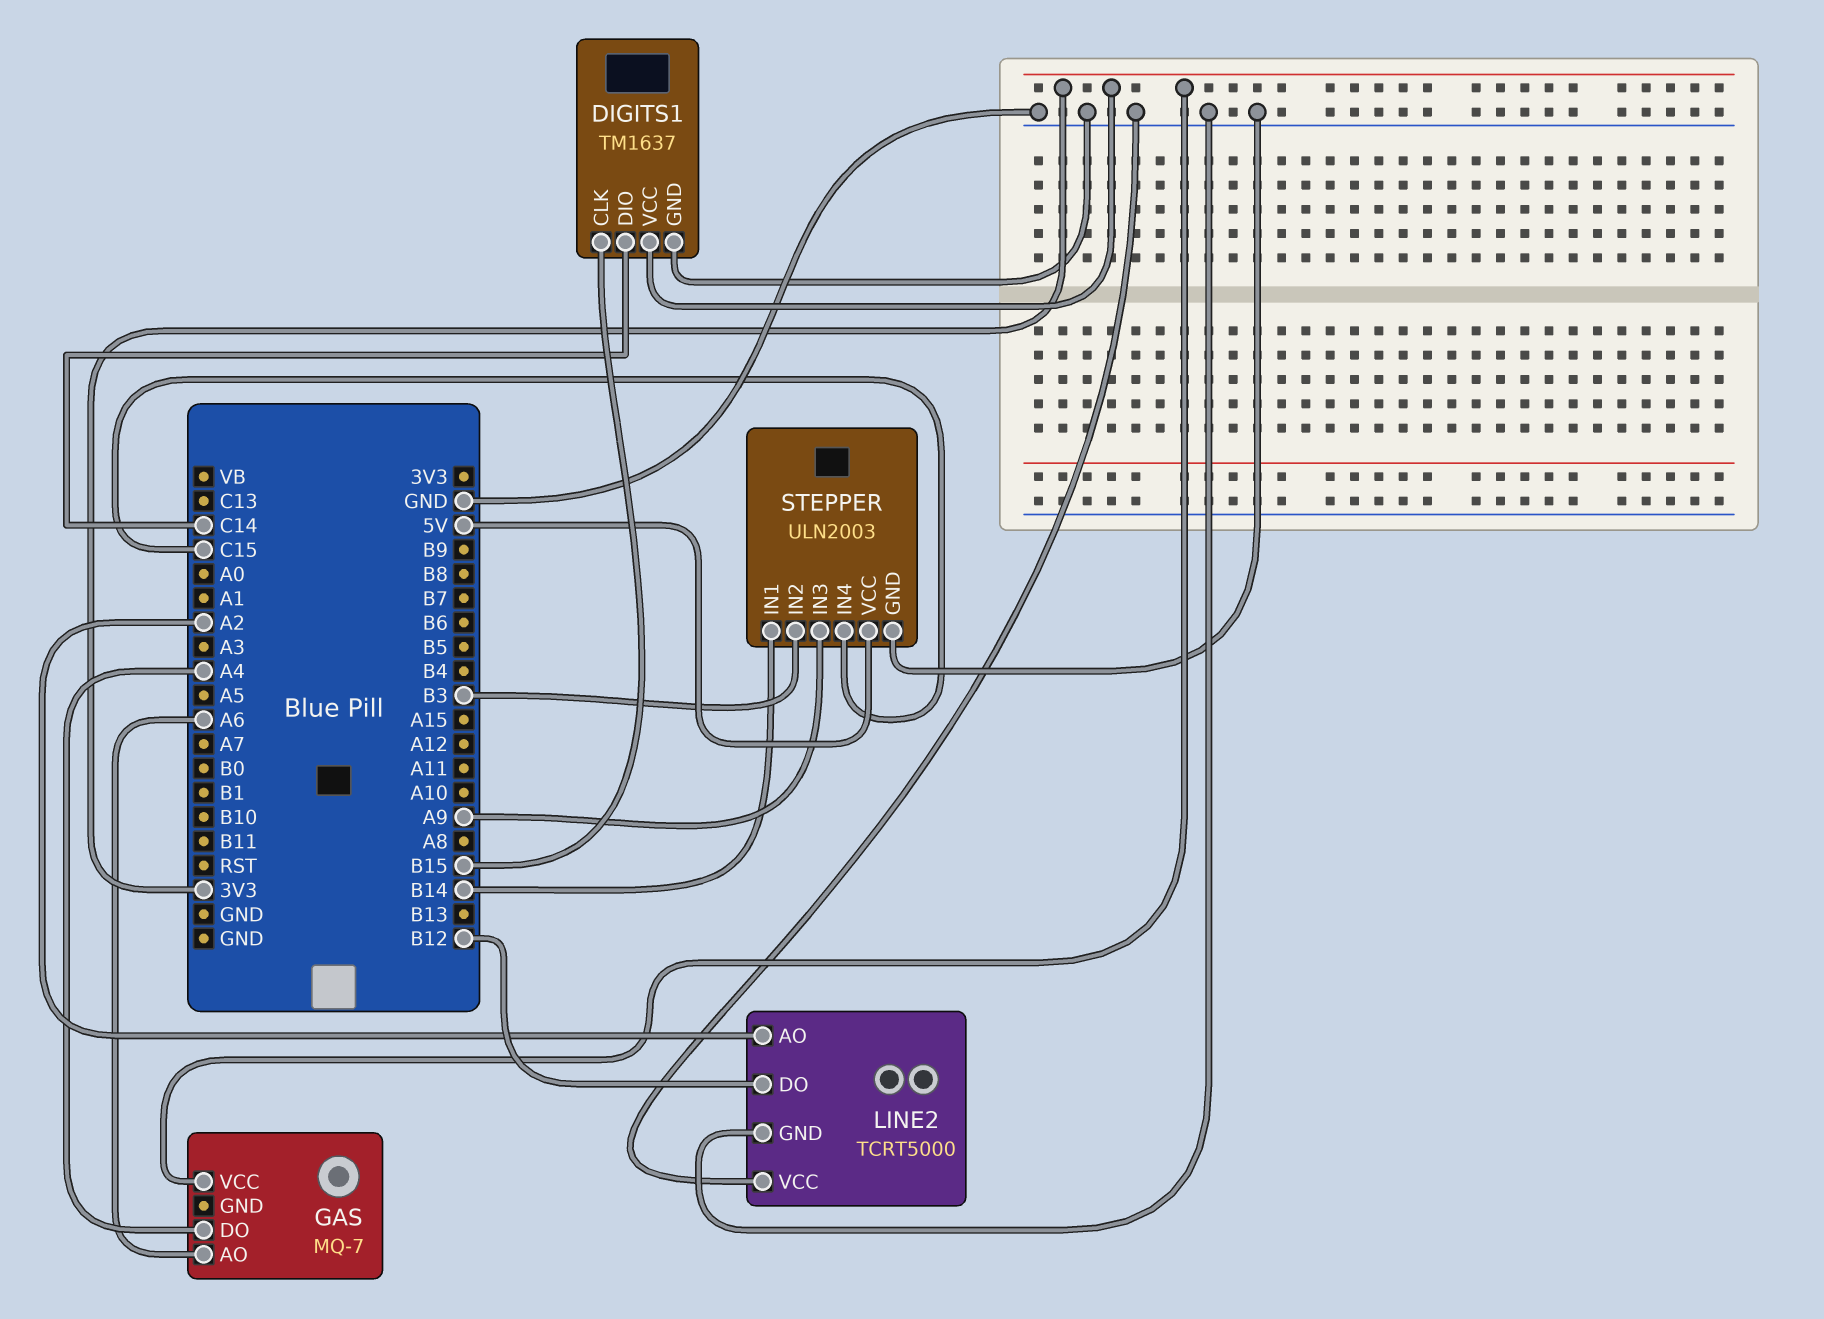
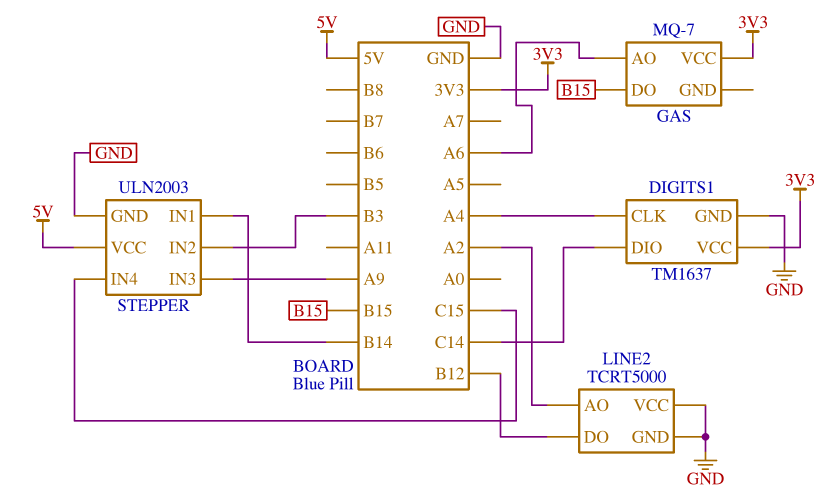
DIGITS1 pin CLK: B15 -> A4
GAS pin DO: A4 -> B15

